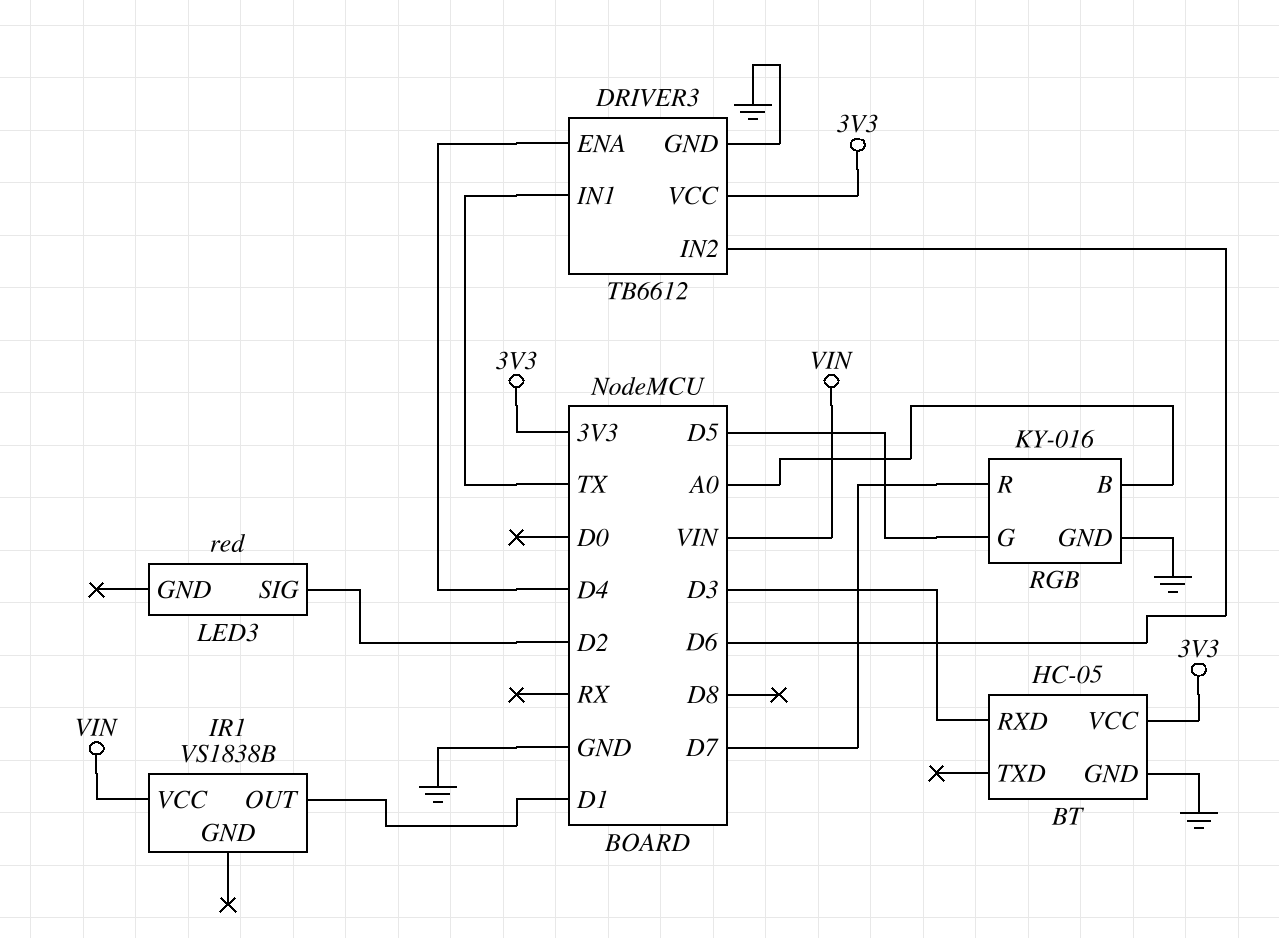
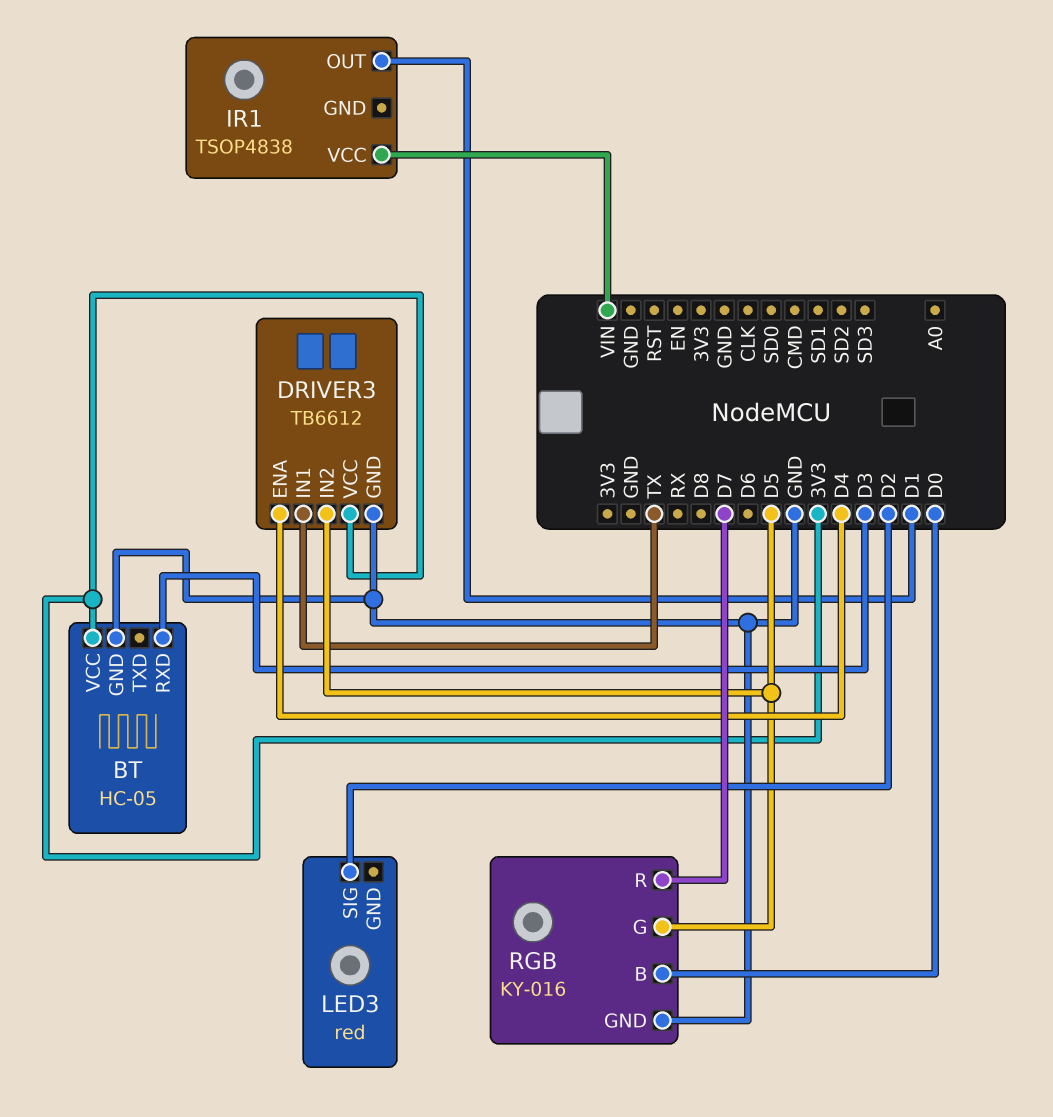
DRIVER3 pin IN2: D6 -> D5
IR1: VS1838B -> TSOP4838
RGB pin B: A0 -> D0

